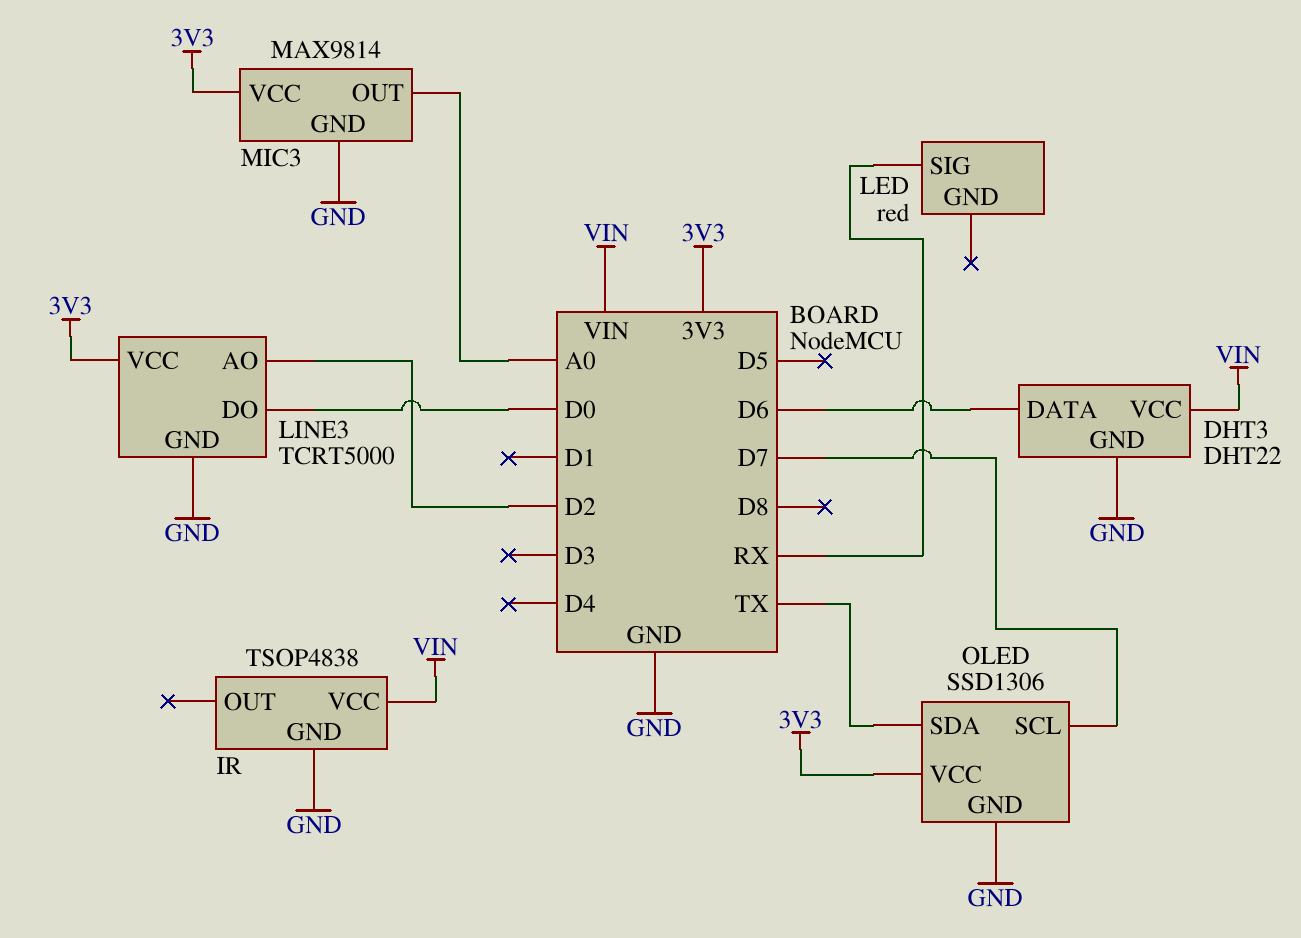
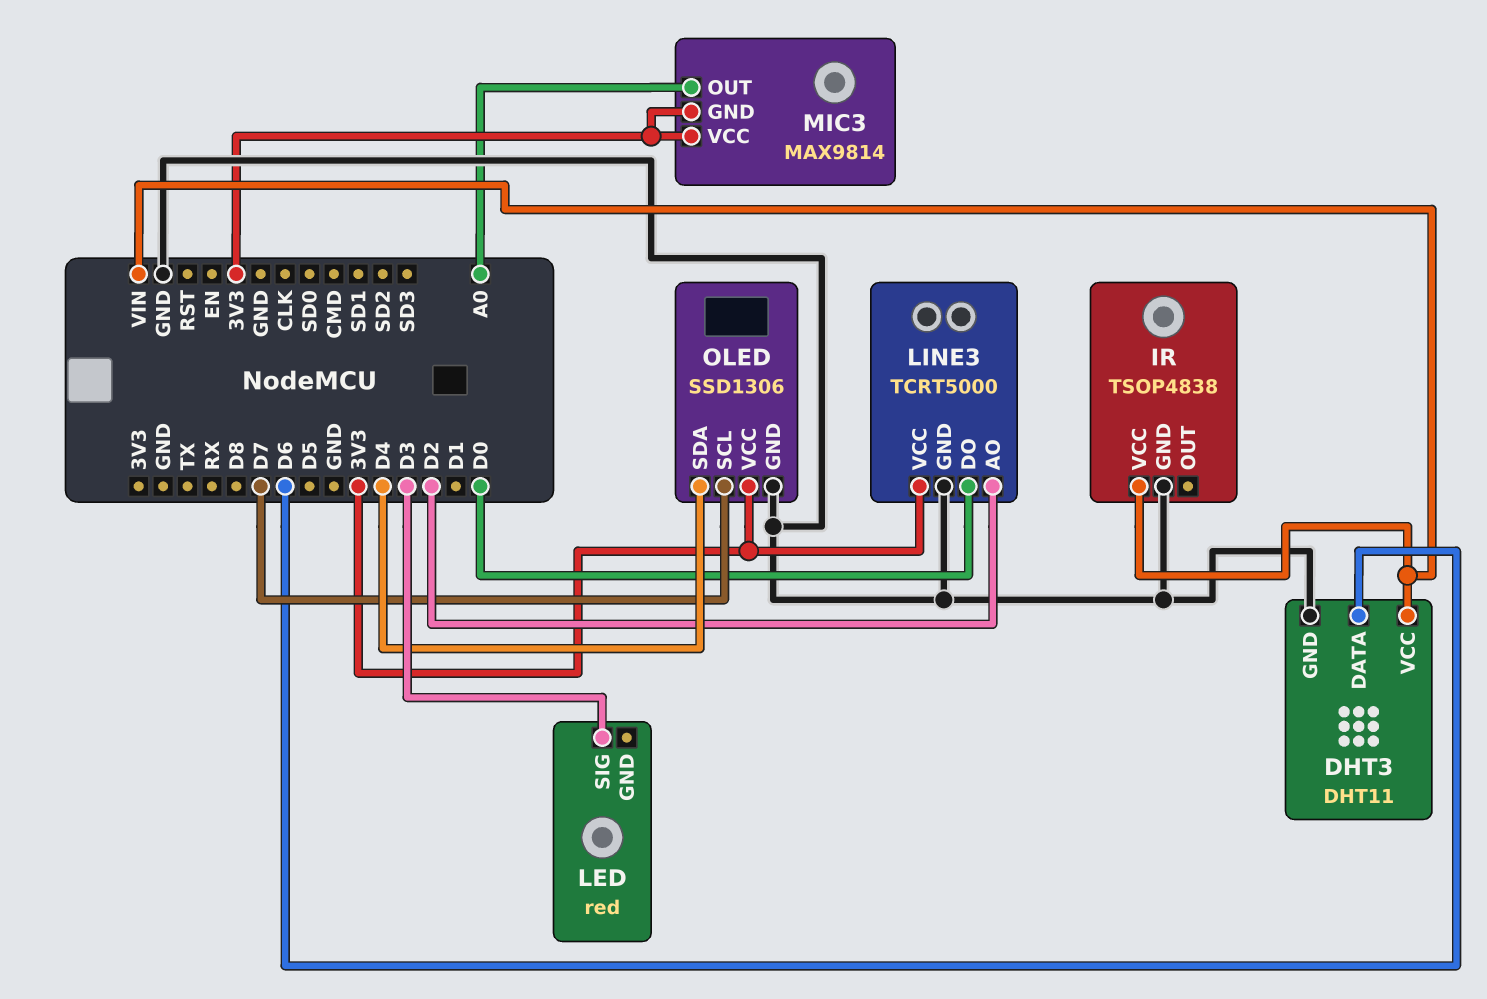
DHT3: DHT22 -> DHT11
LED pin SIG: RX -> D3
MIC3 pin GND: GND -> 3V3
OLED pin SDA: TX -> D4

